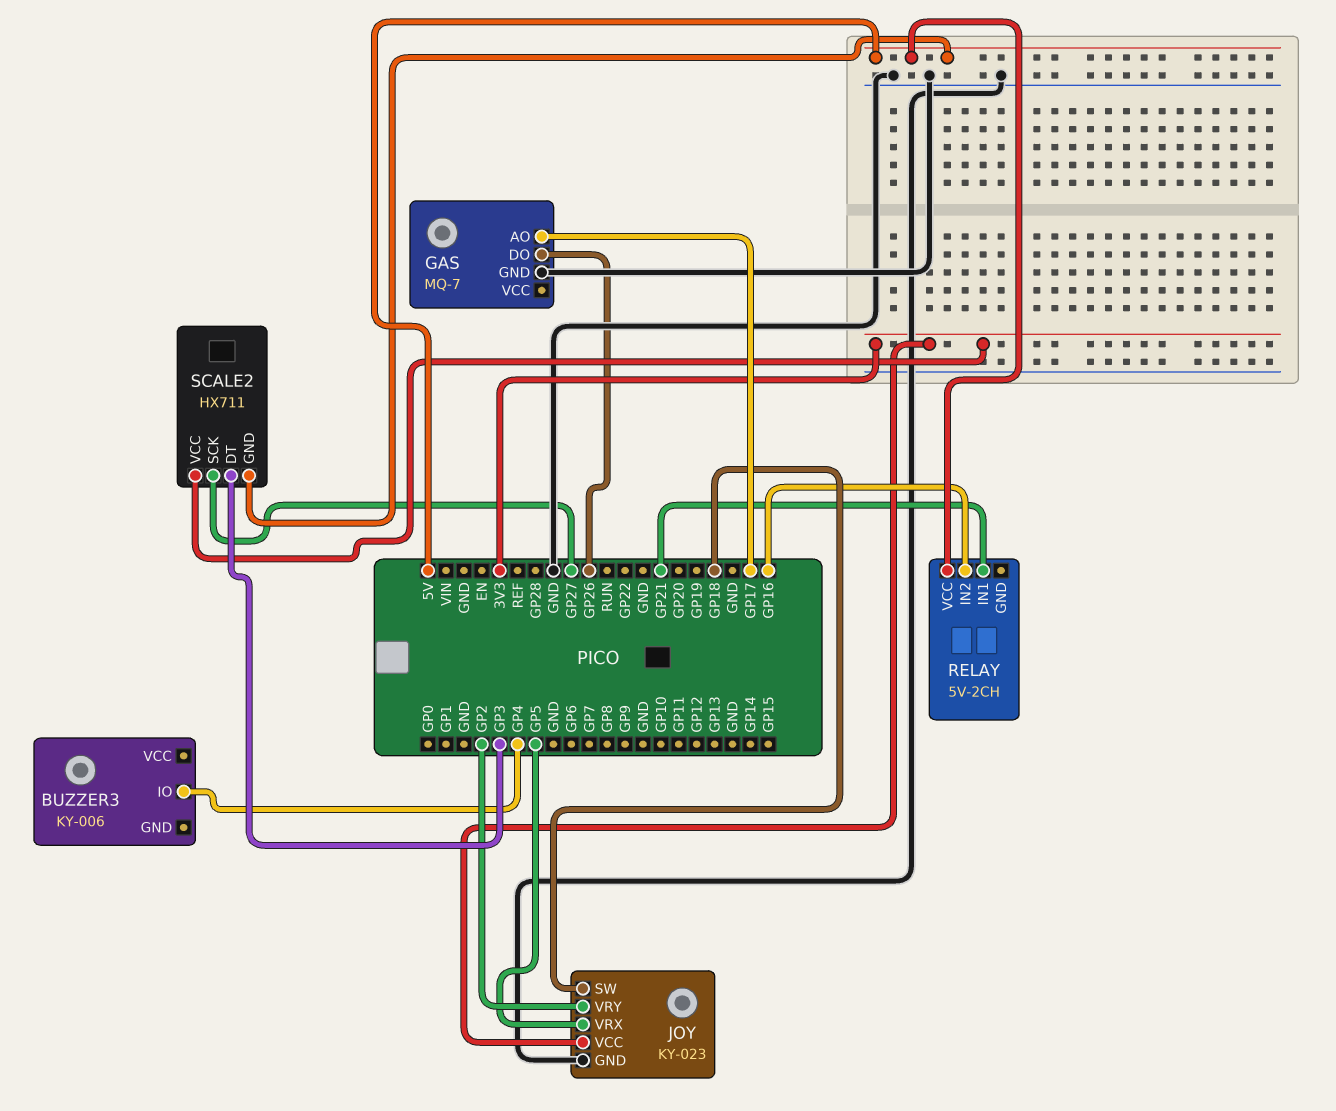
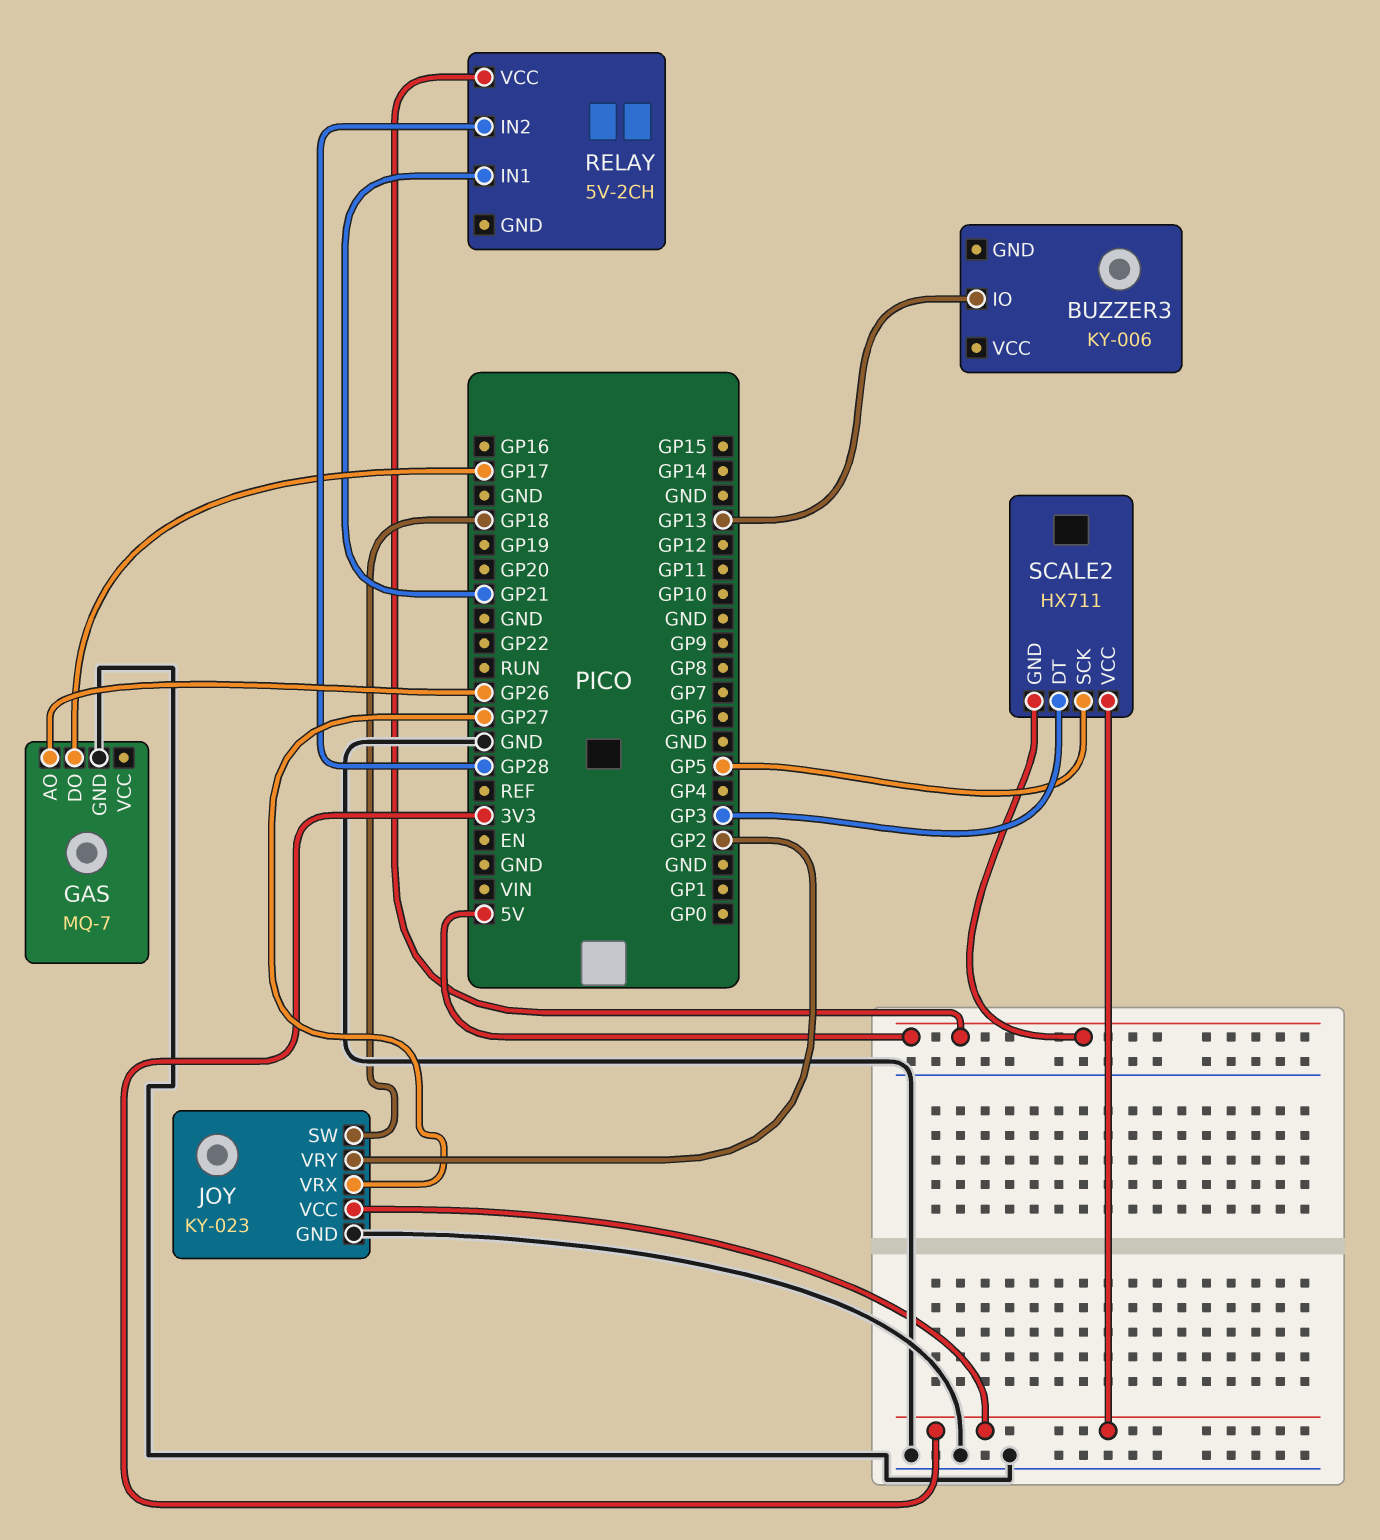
BUZZER3 pin IO: GP4 -> GP13
GAS pin AO: GP17 -> GP26
GAS pin DO: GP26 -> GP17
JOY pin VRX: GP5 -> GP27
RELAY pin IN2: GP16 -> GP28
SCALE2 pin SCK: GP27 -> GP5

